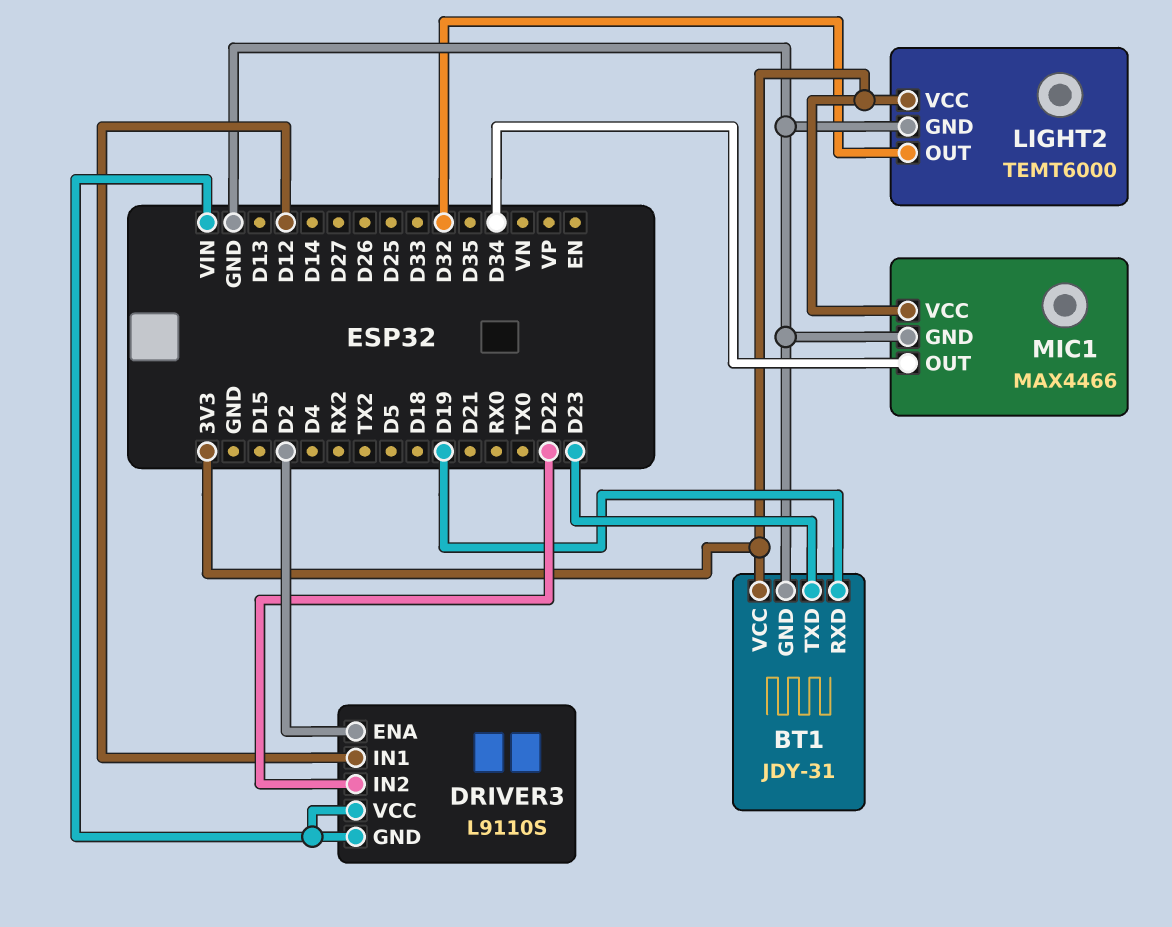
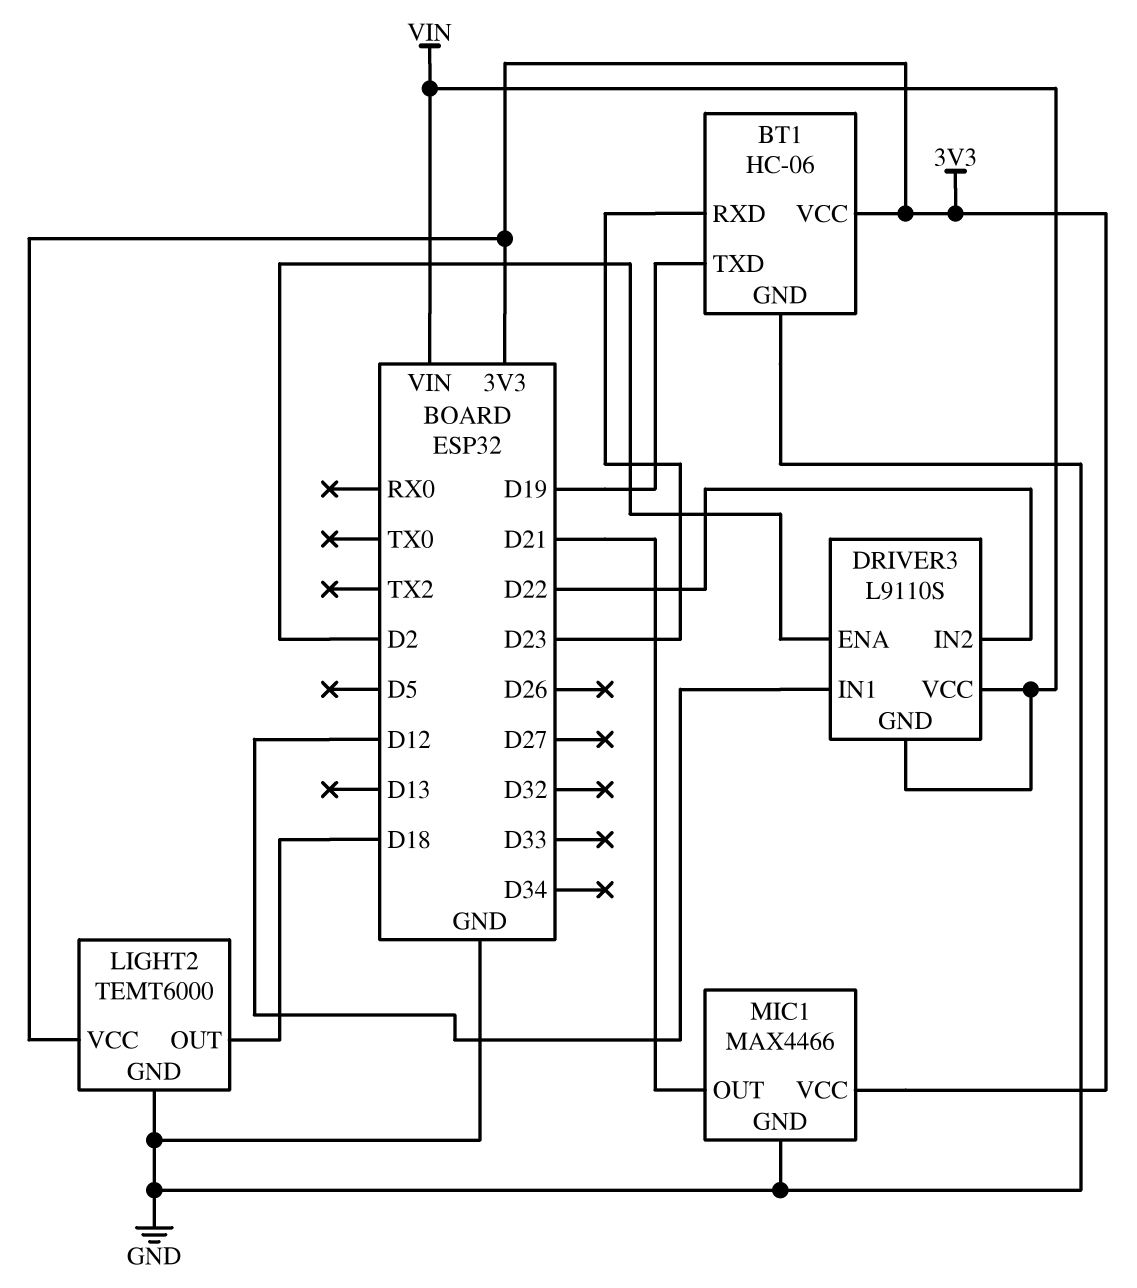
BT1: JDY-31 -> HC-06
BT1 pin RXD: D19 -> D23
BT1 pin TXD: D23 -> D19
LIGHT2 pin OUT: D32 -> D18
MIC1 pin OUT: D34 -> D21

